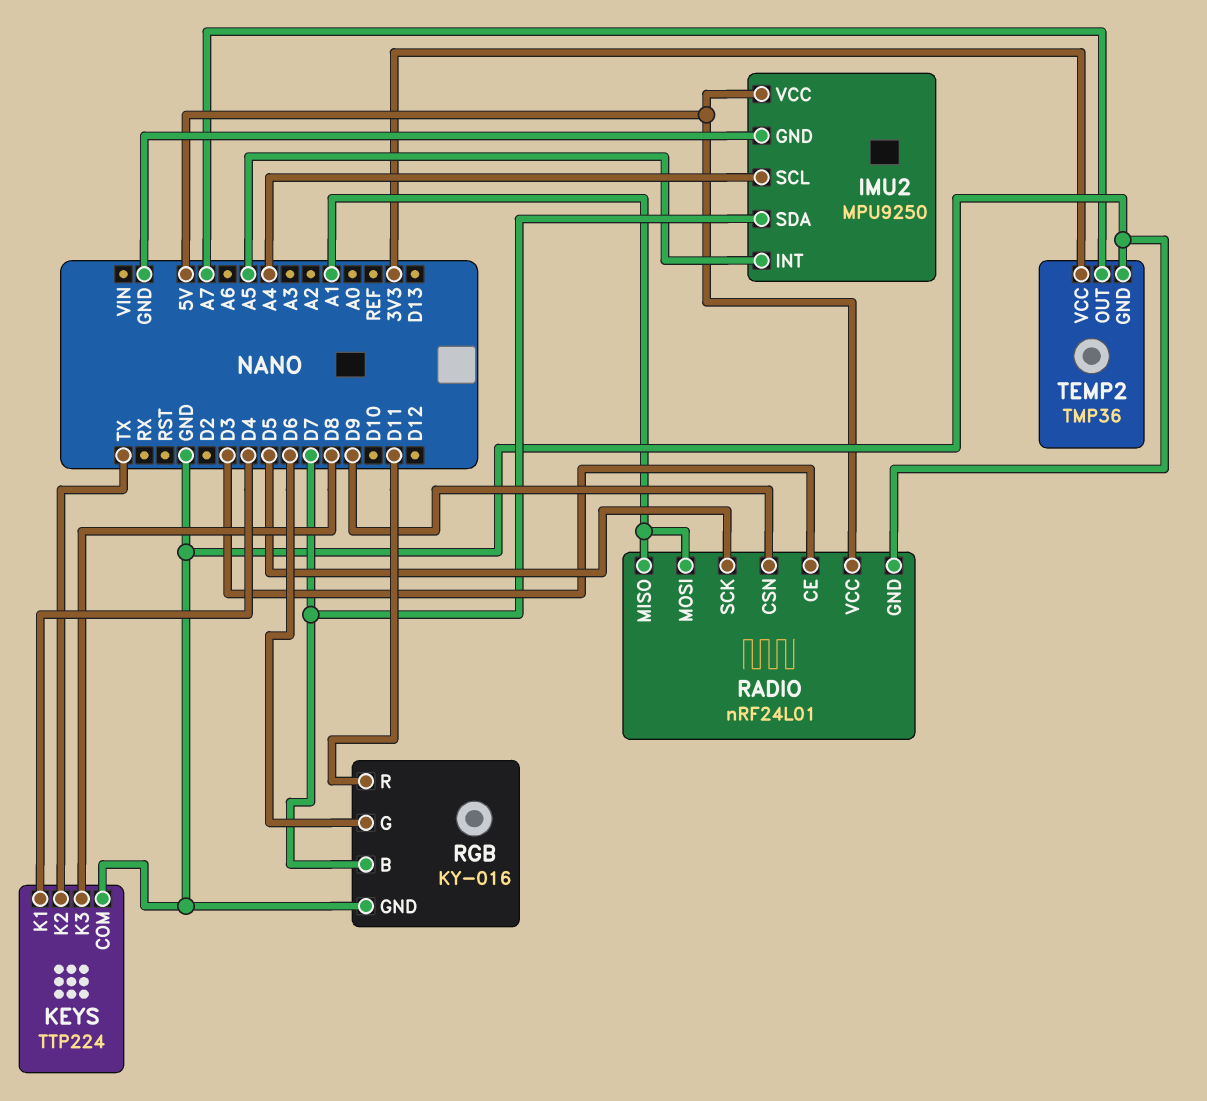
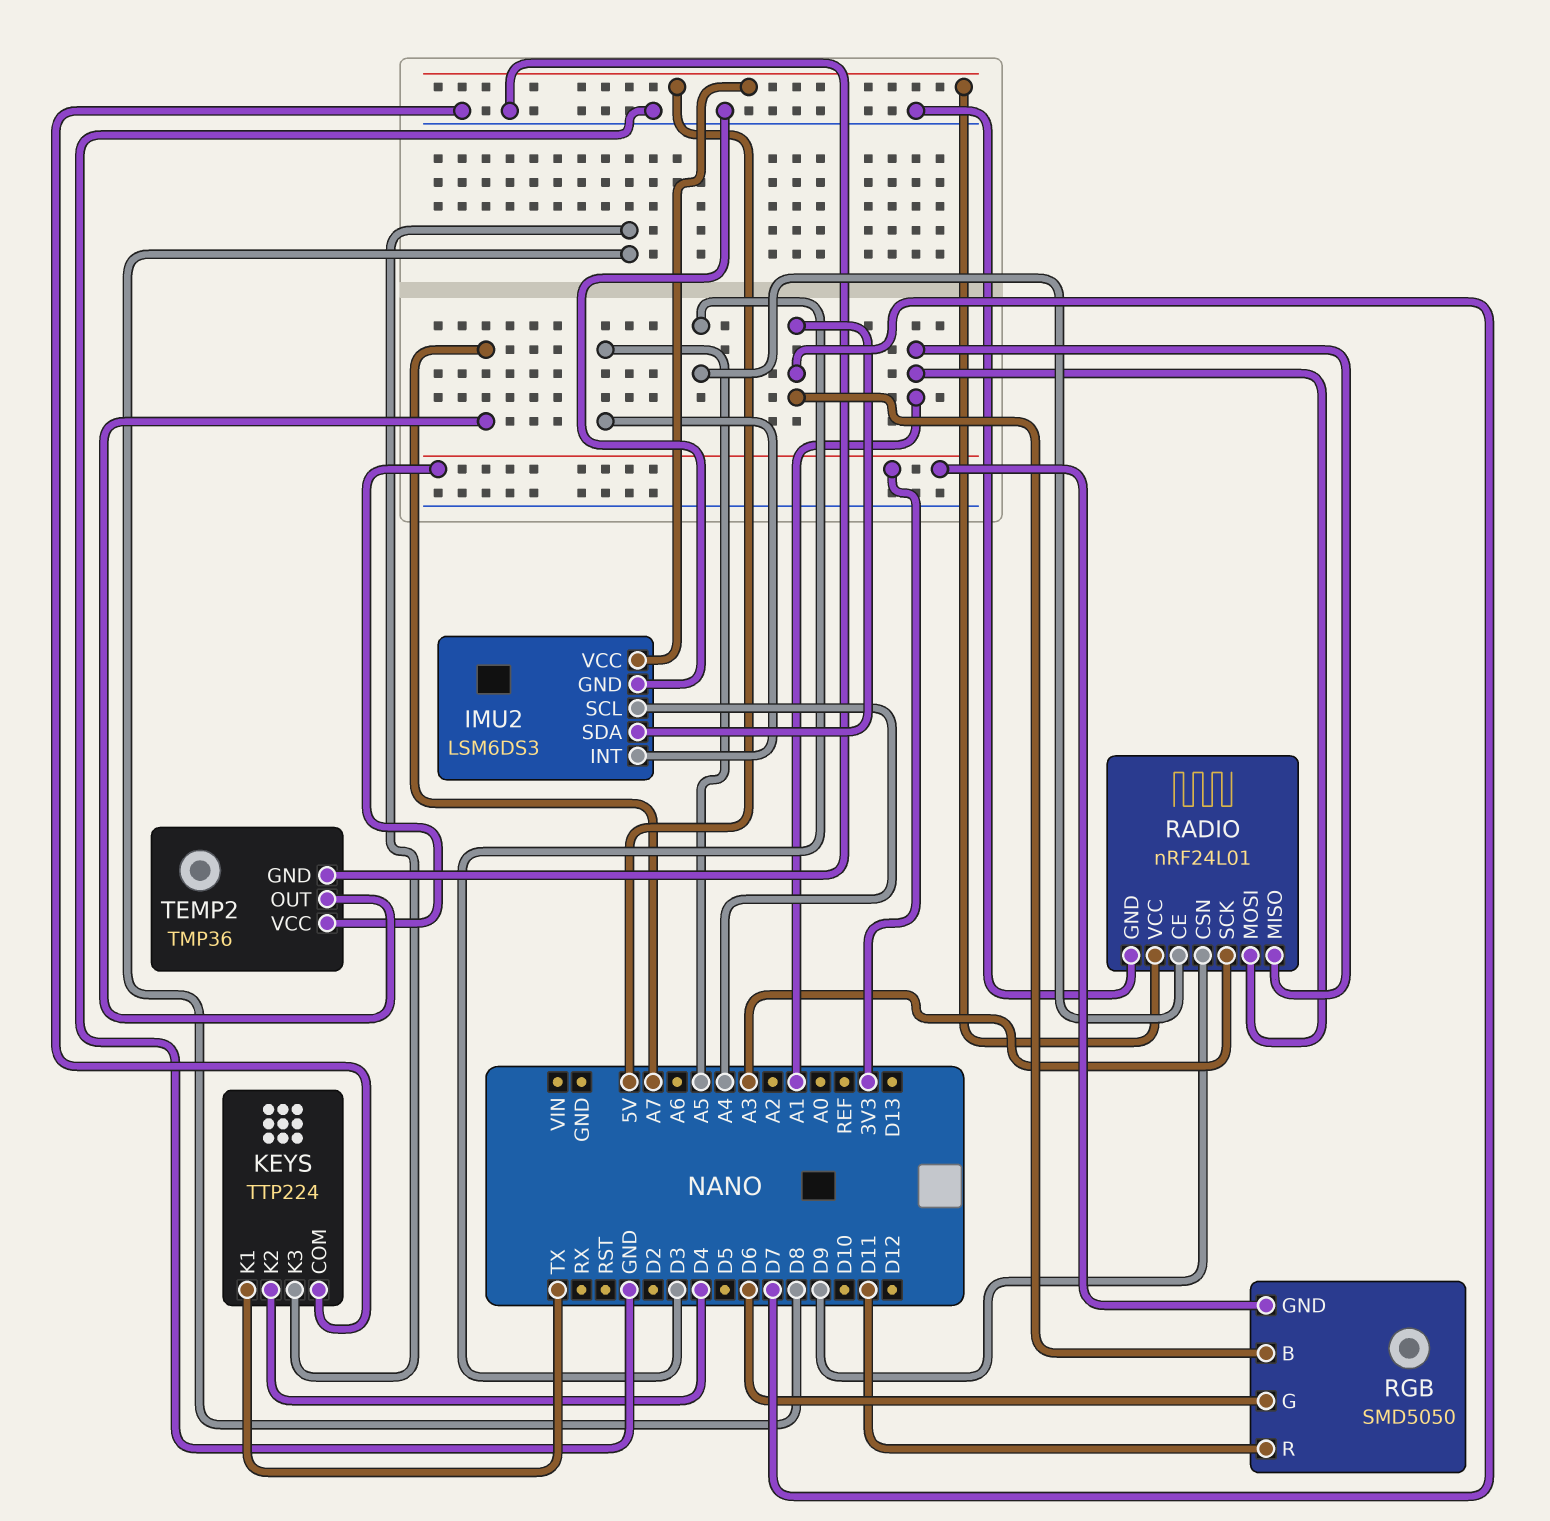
IMU2: MPU9250 -> LSM6DS3
KEYS pin K1: D4 -> TX
KEYS pin K2: TX -> D4
RADIO pin SCK: D5 -> A3
RGB: KY-016 -> SMD5050
RGB pin GND: GND -> 3V3

